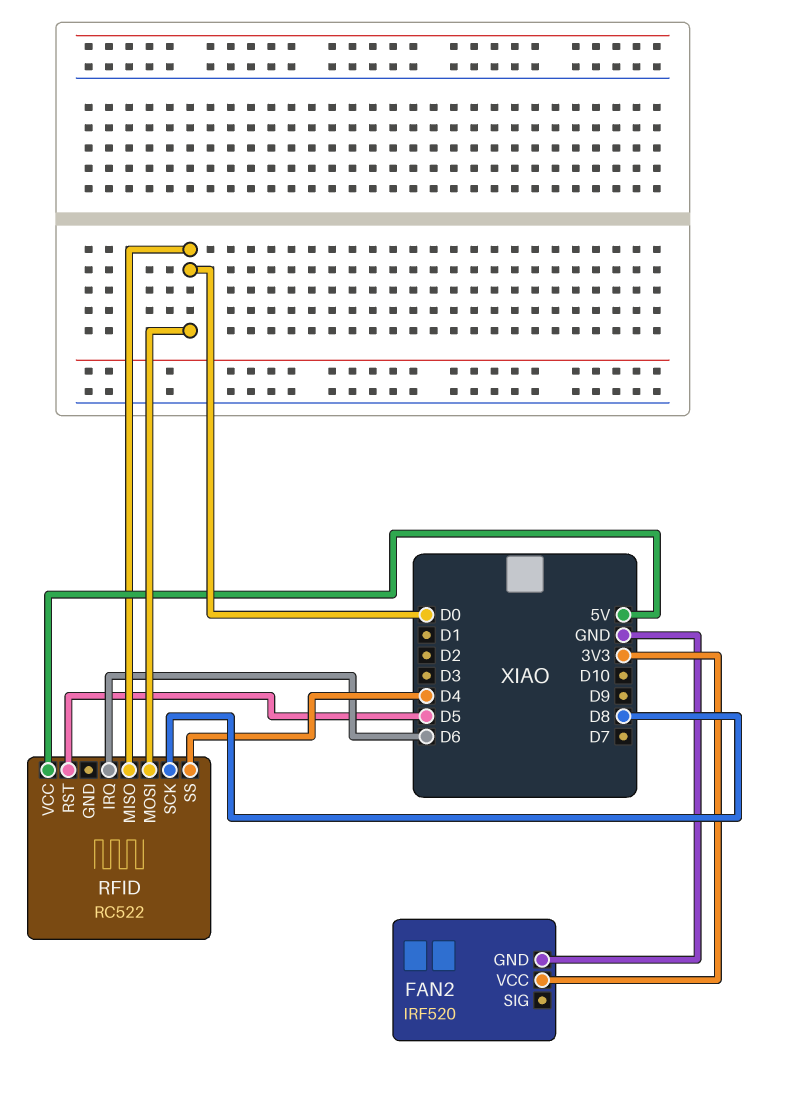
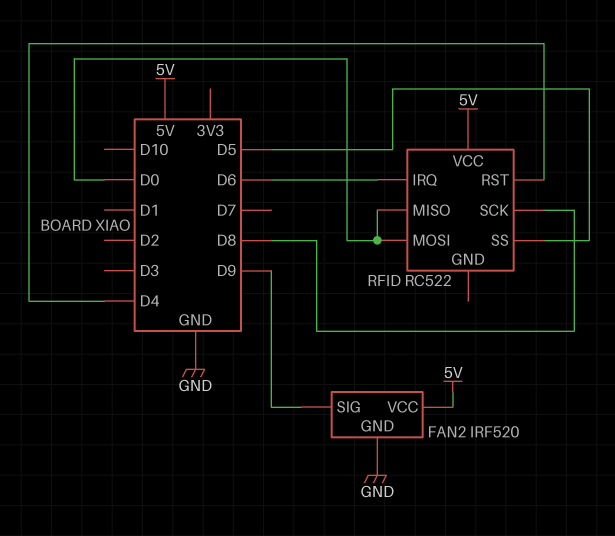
FAN2 pin SIG: none -> D9
FAN2 pin VCC: 3V3 -> 5V
RFID pin RST: D5 -> D4
RFID pin SS: D4 -> D5

